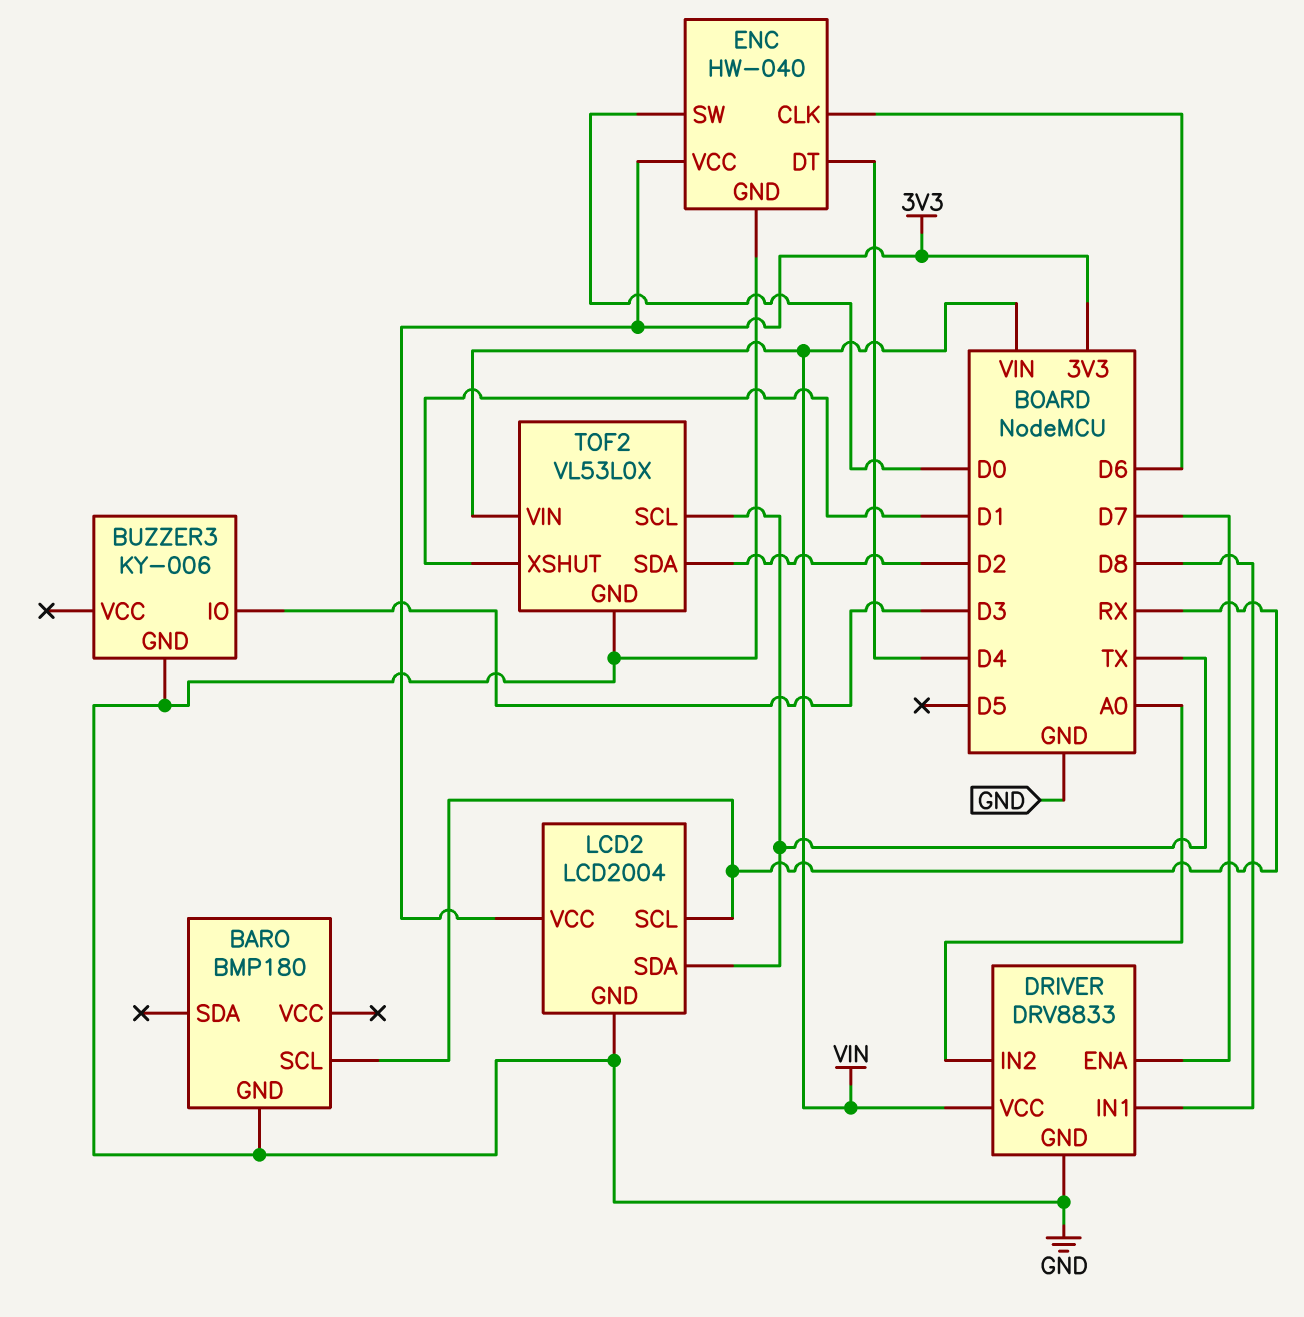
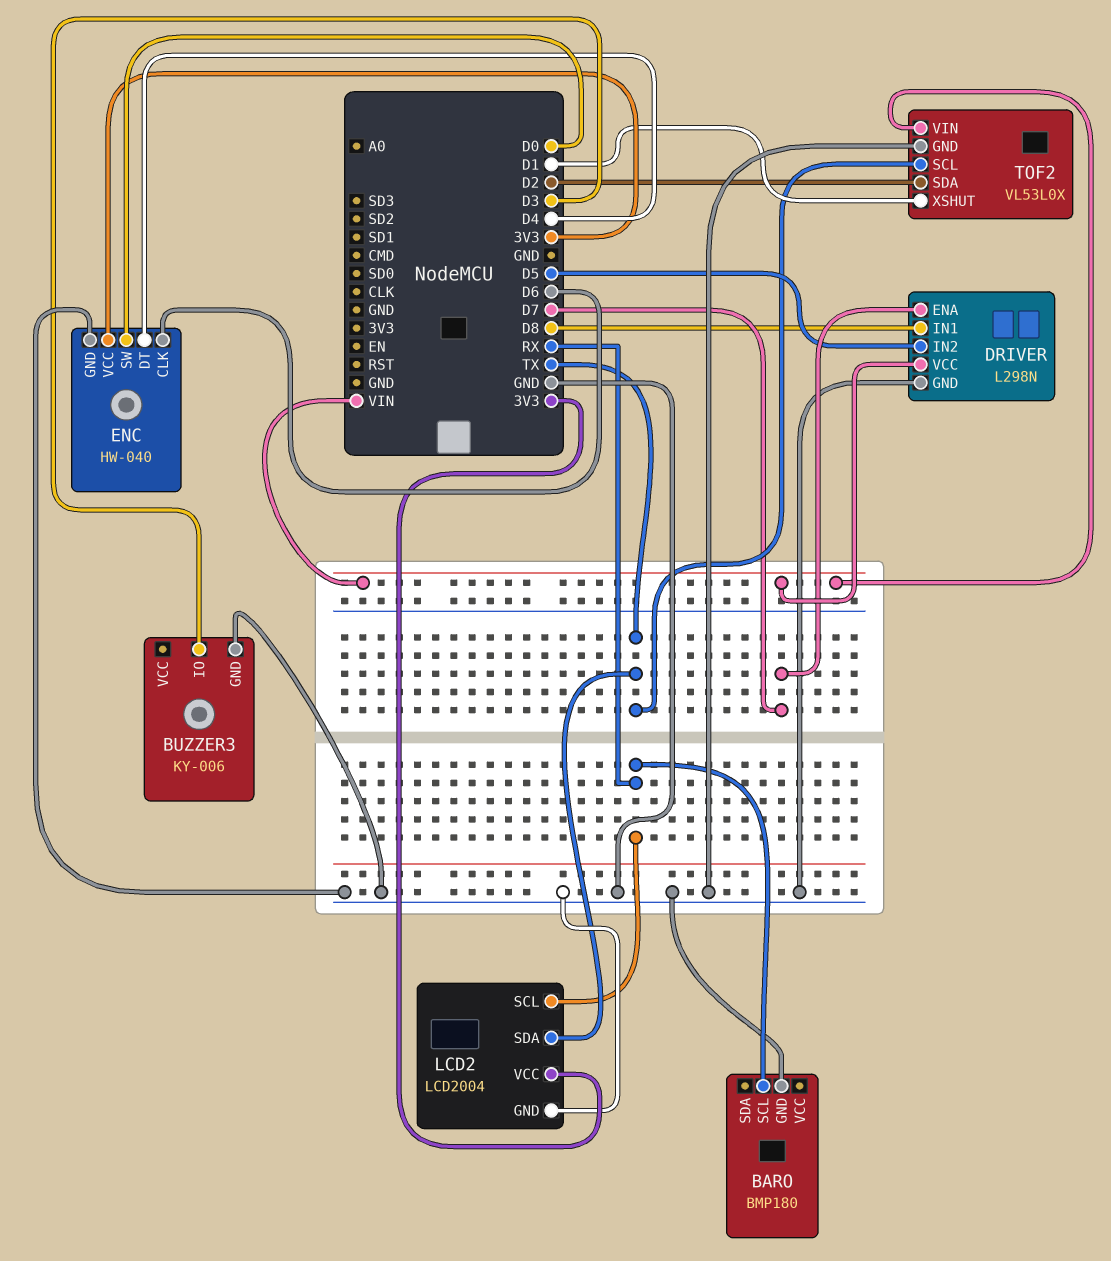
DRIVER: DRV8833 -> L298N
DRIVER pin IN2: A0 -> D5

